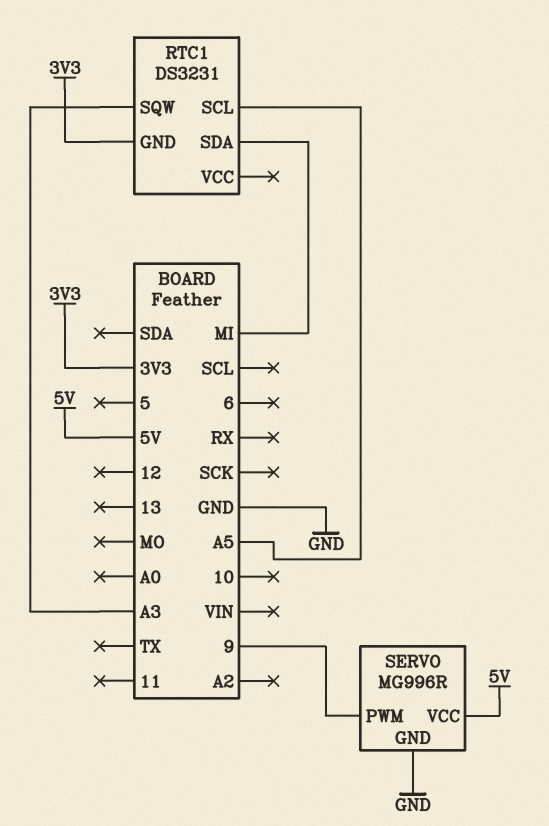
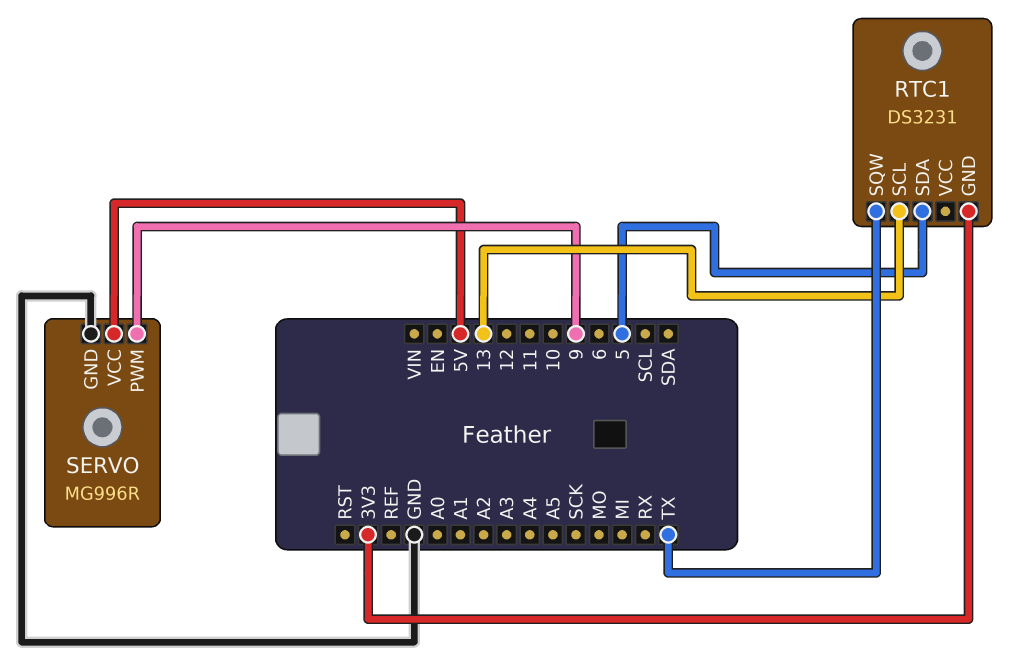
RTC1 pin SCL: A5 -> 13
RTC1 pin SDA: MI -> 5
RTC1 pin SQW: A3 -> TX

